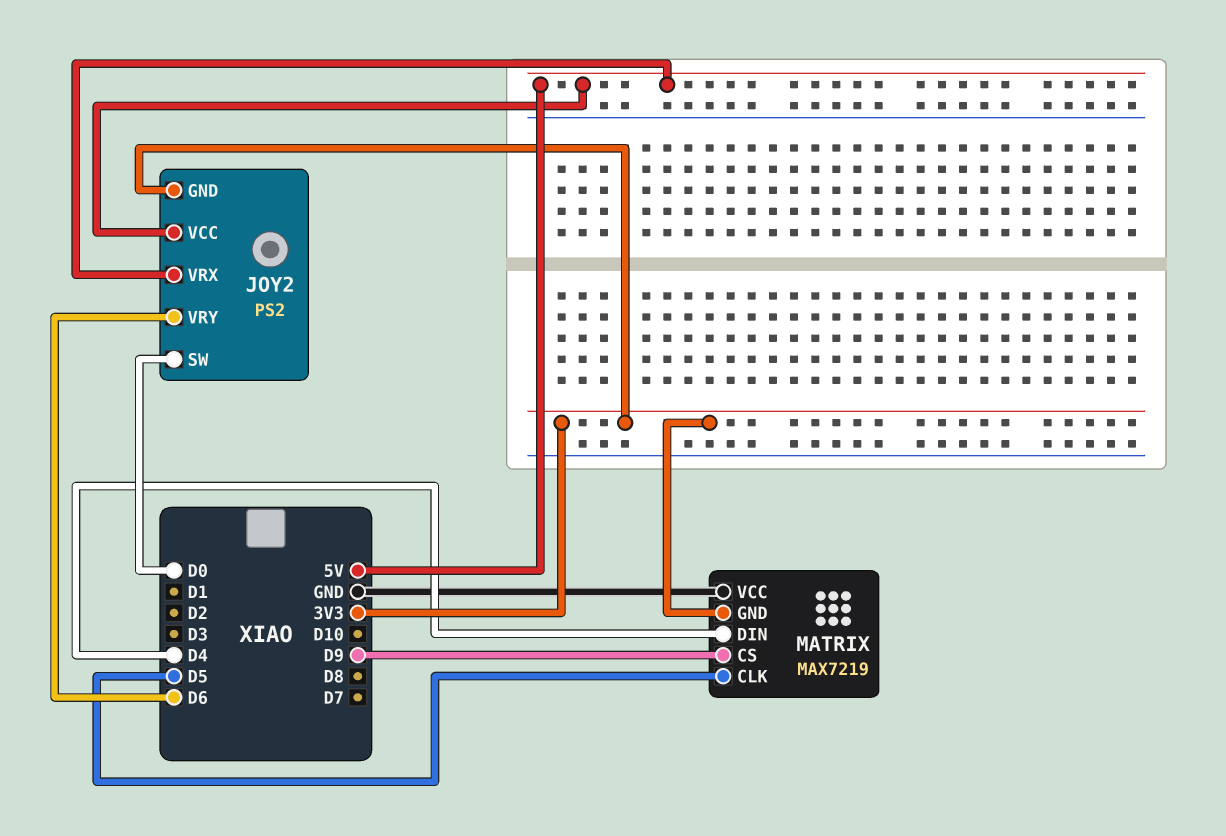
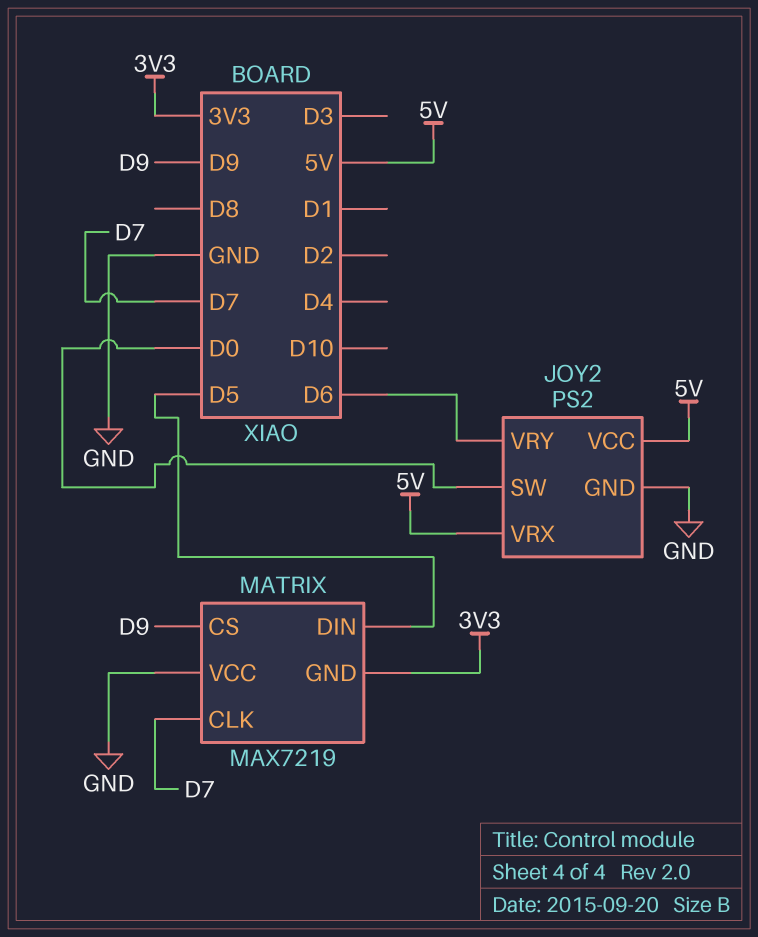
JOY2 pin GND: 3V3 -> GND
MATRIX pin CLK: D5 -> D7
MATRIX pin DIN: D4 -> D5

